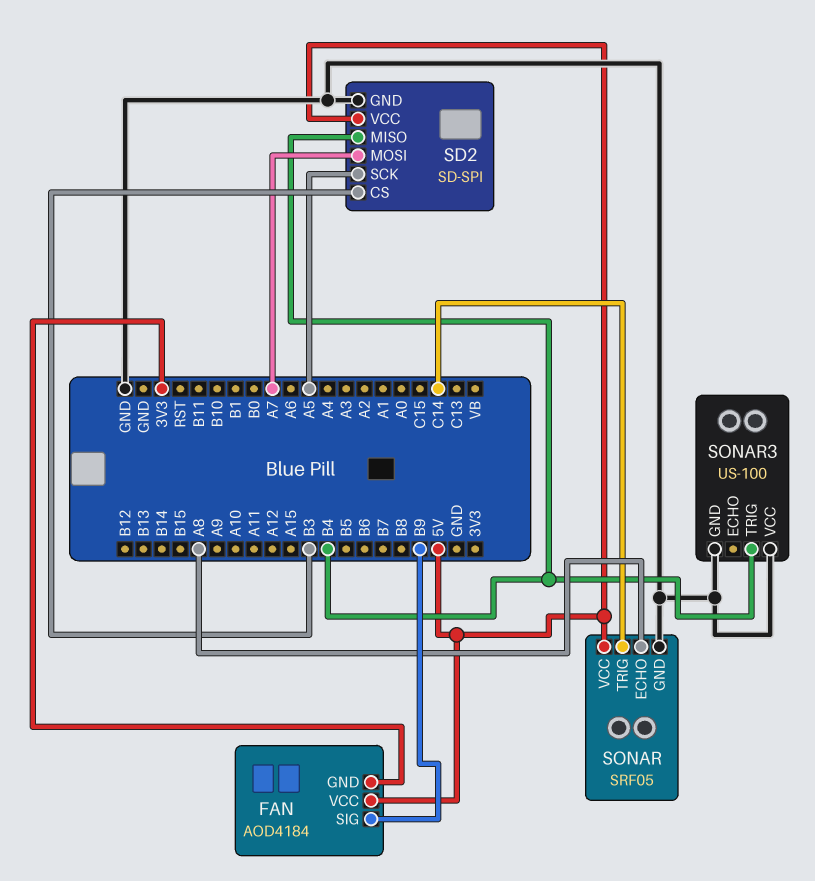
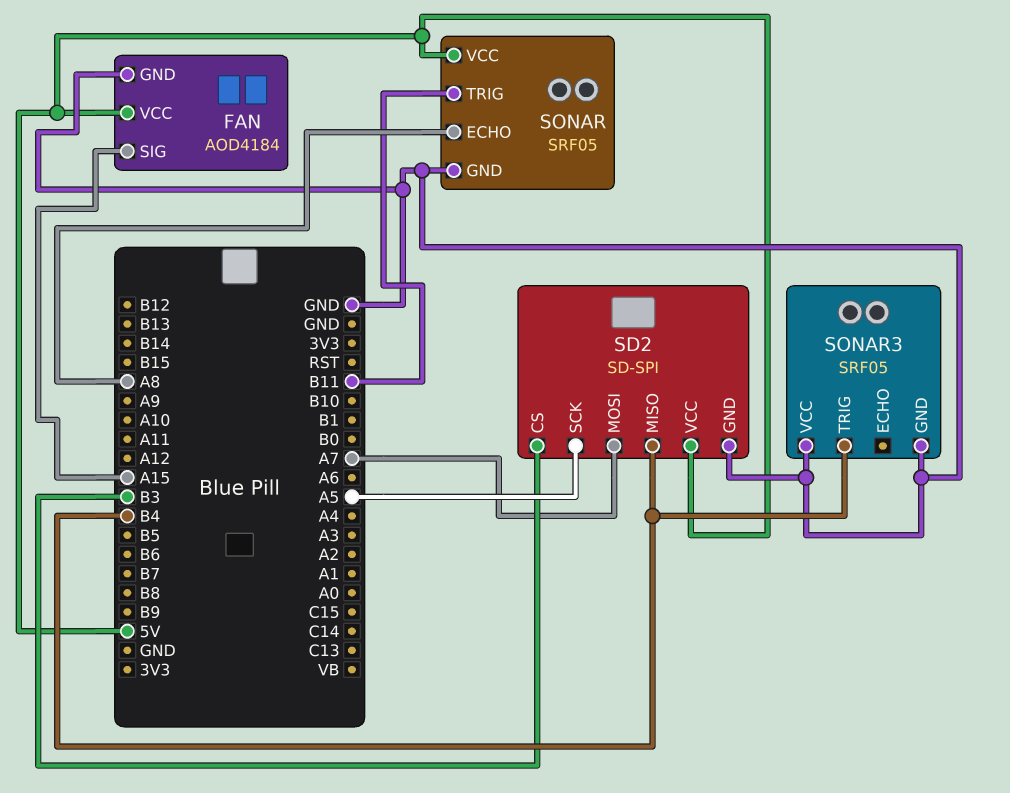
FAN pin GND: 3V3 -> GND
FAN pin SIG: B9 -> A15
SONAR pin TRIG: C14 -> B11
SONAR3: US-100 -> SRF05

